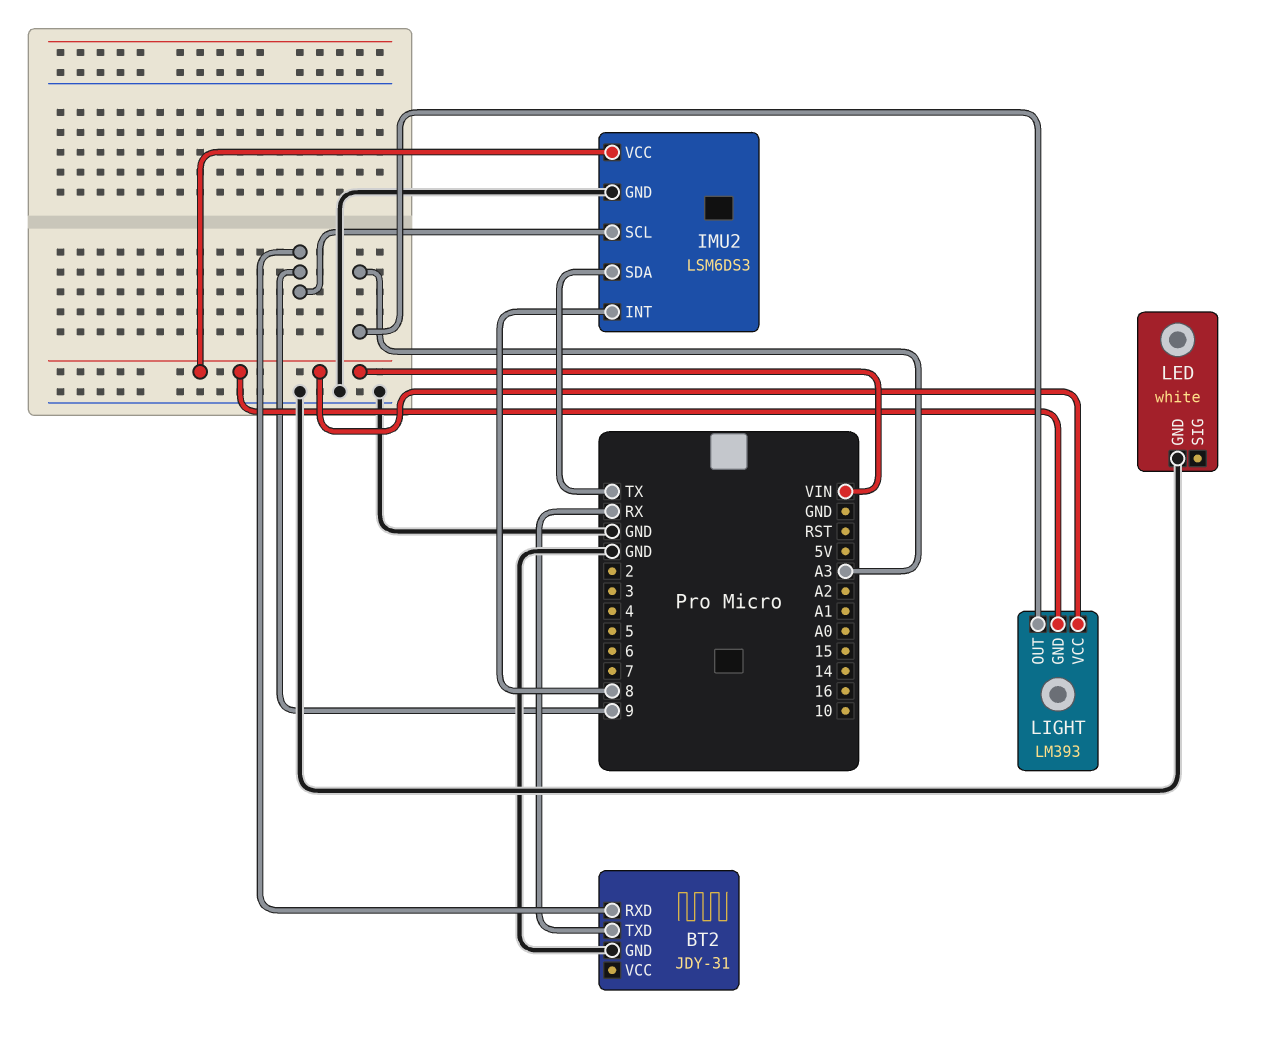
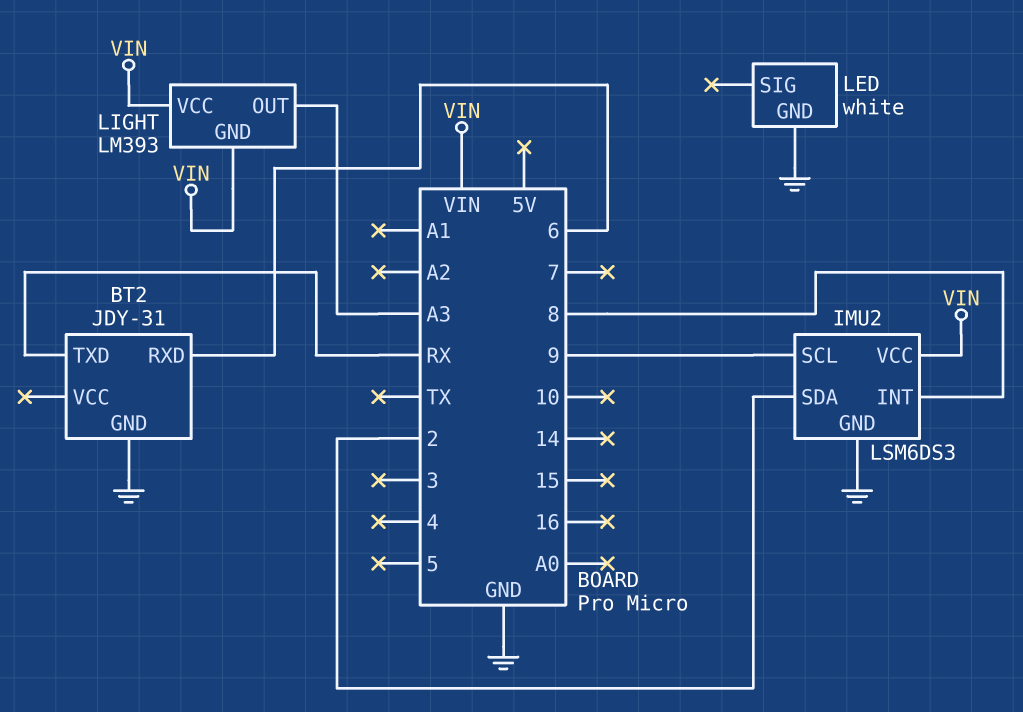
BT2 pin RXD: 9 -> 6
IMU2 pin SDA: TX -> 2

